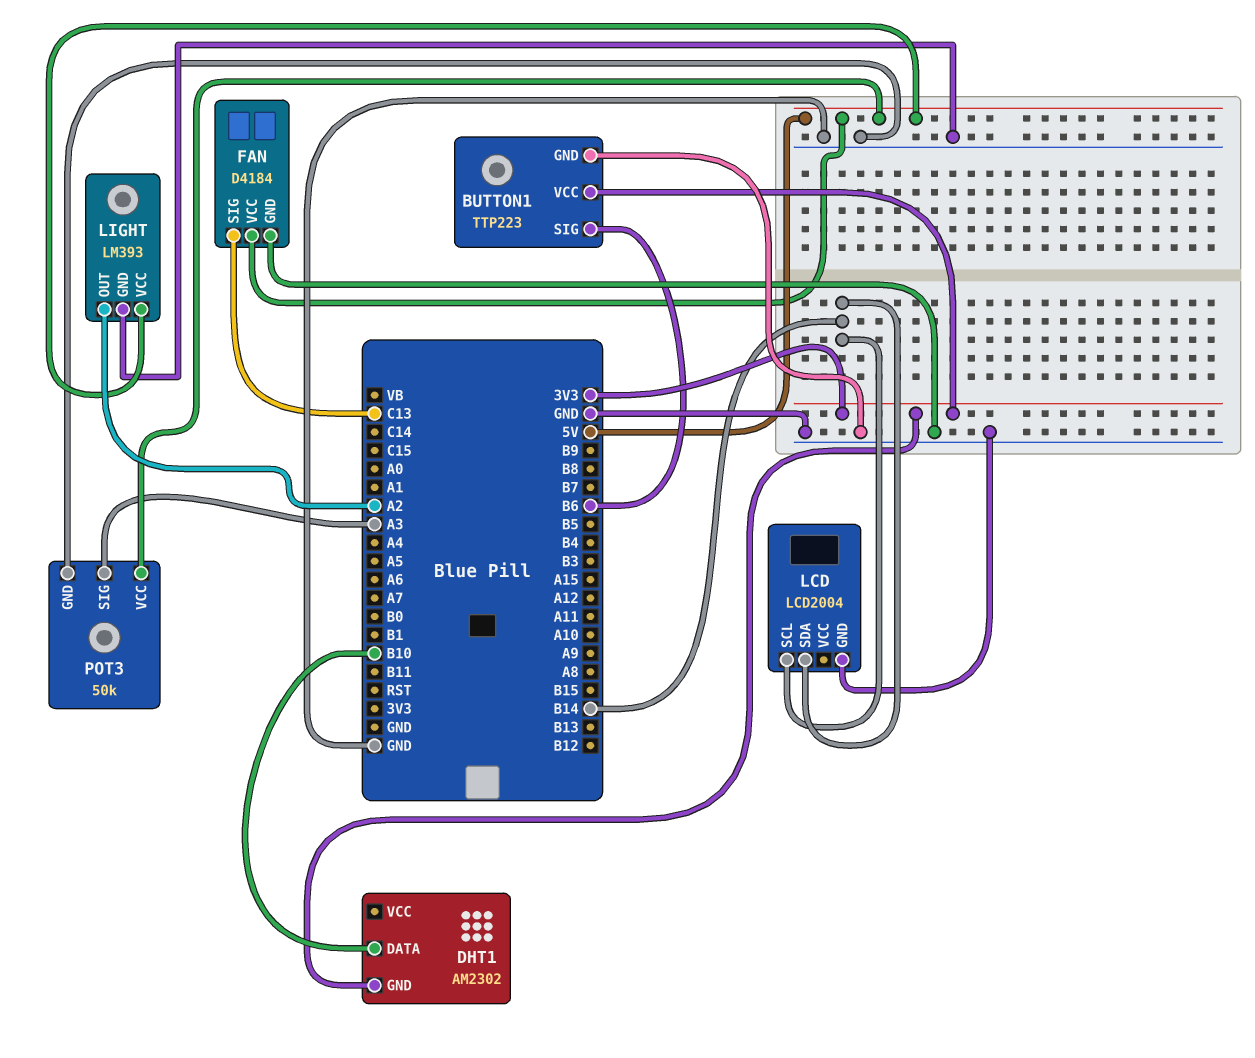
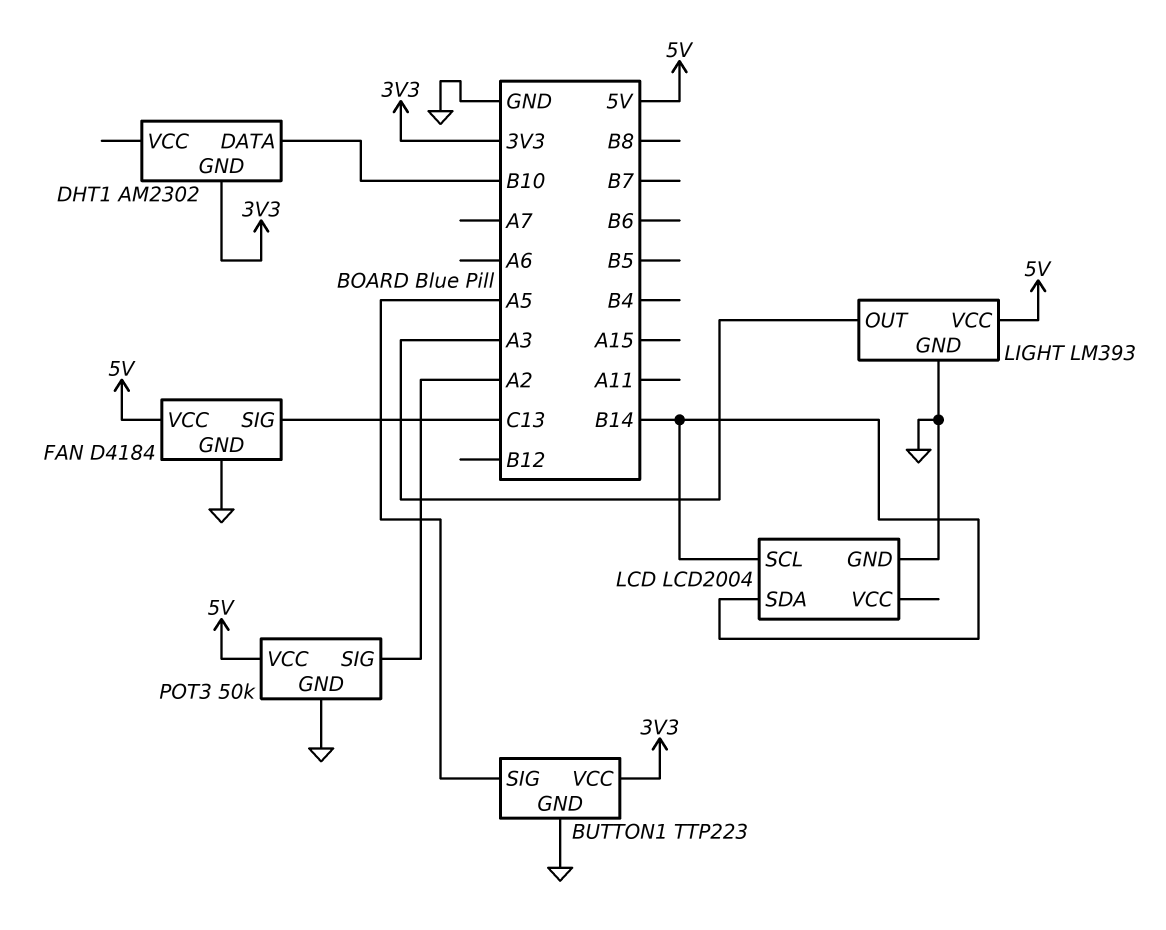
BUTTON1 pin SIG: B6 -> A5
LIGHT pin OUT: A2 -> A3
POT3 pin SIG: A3 -> A2

